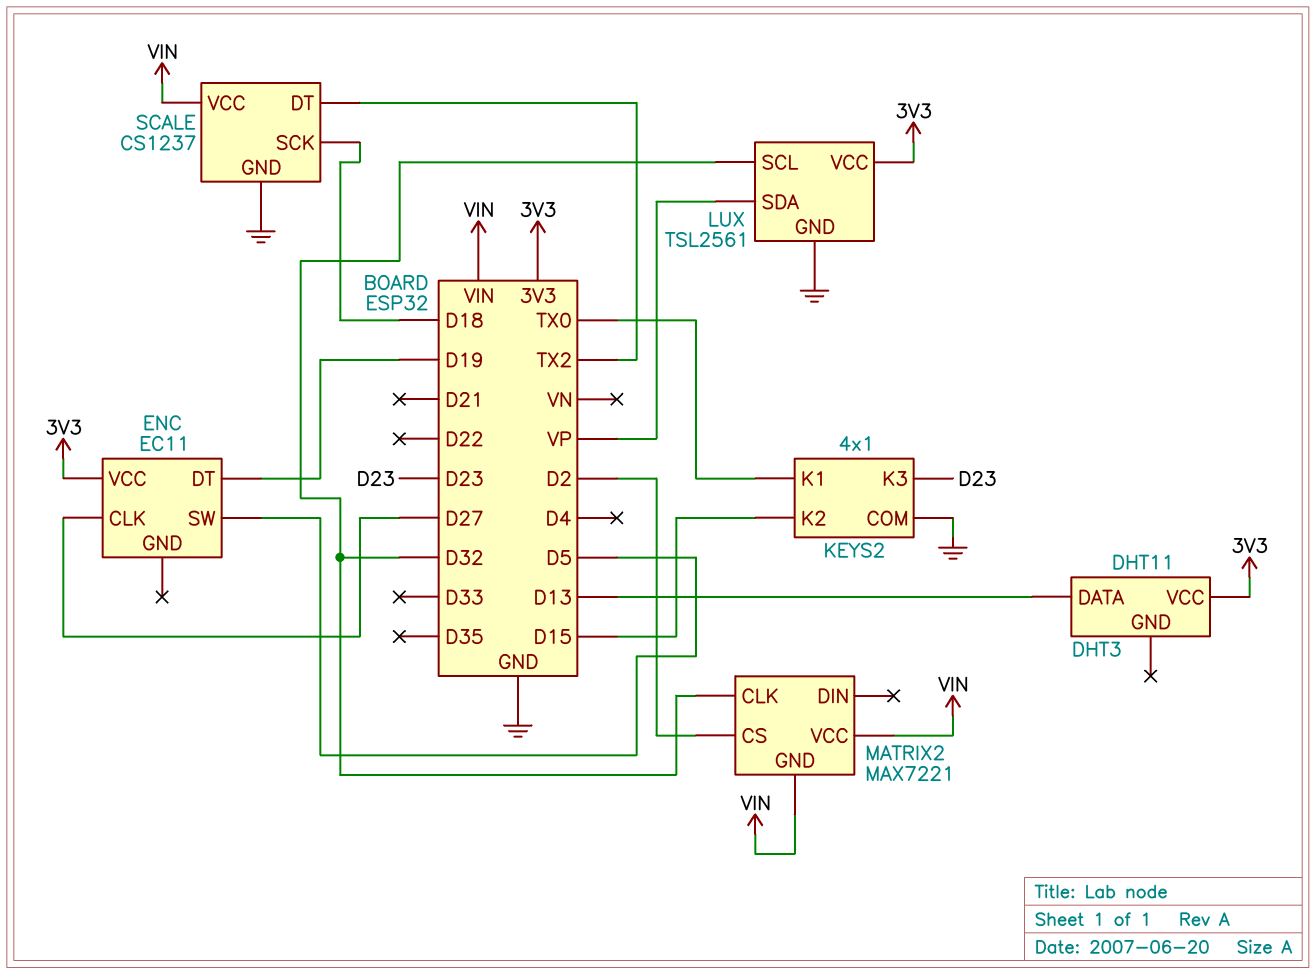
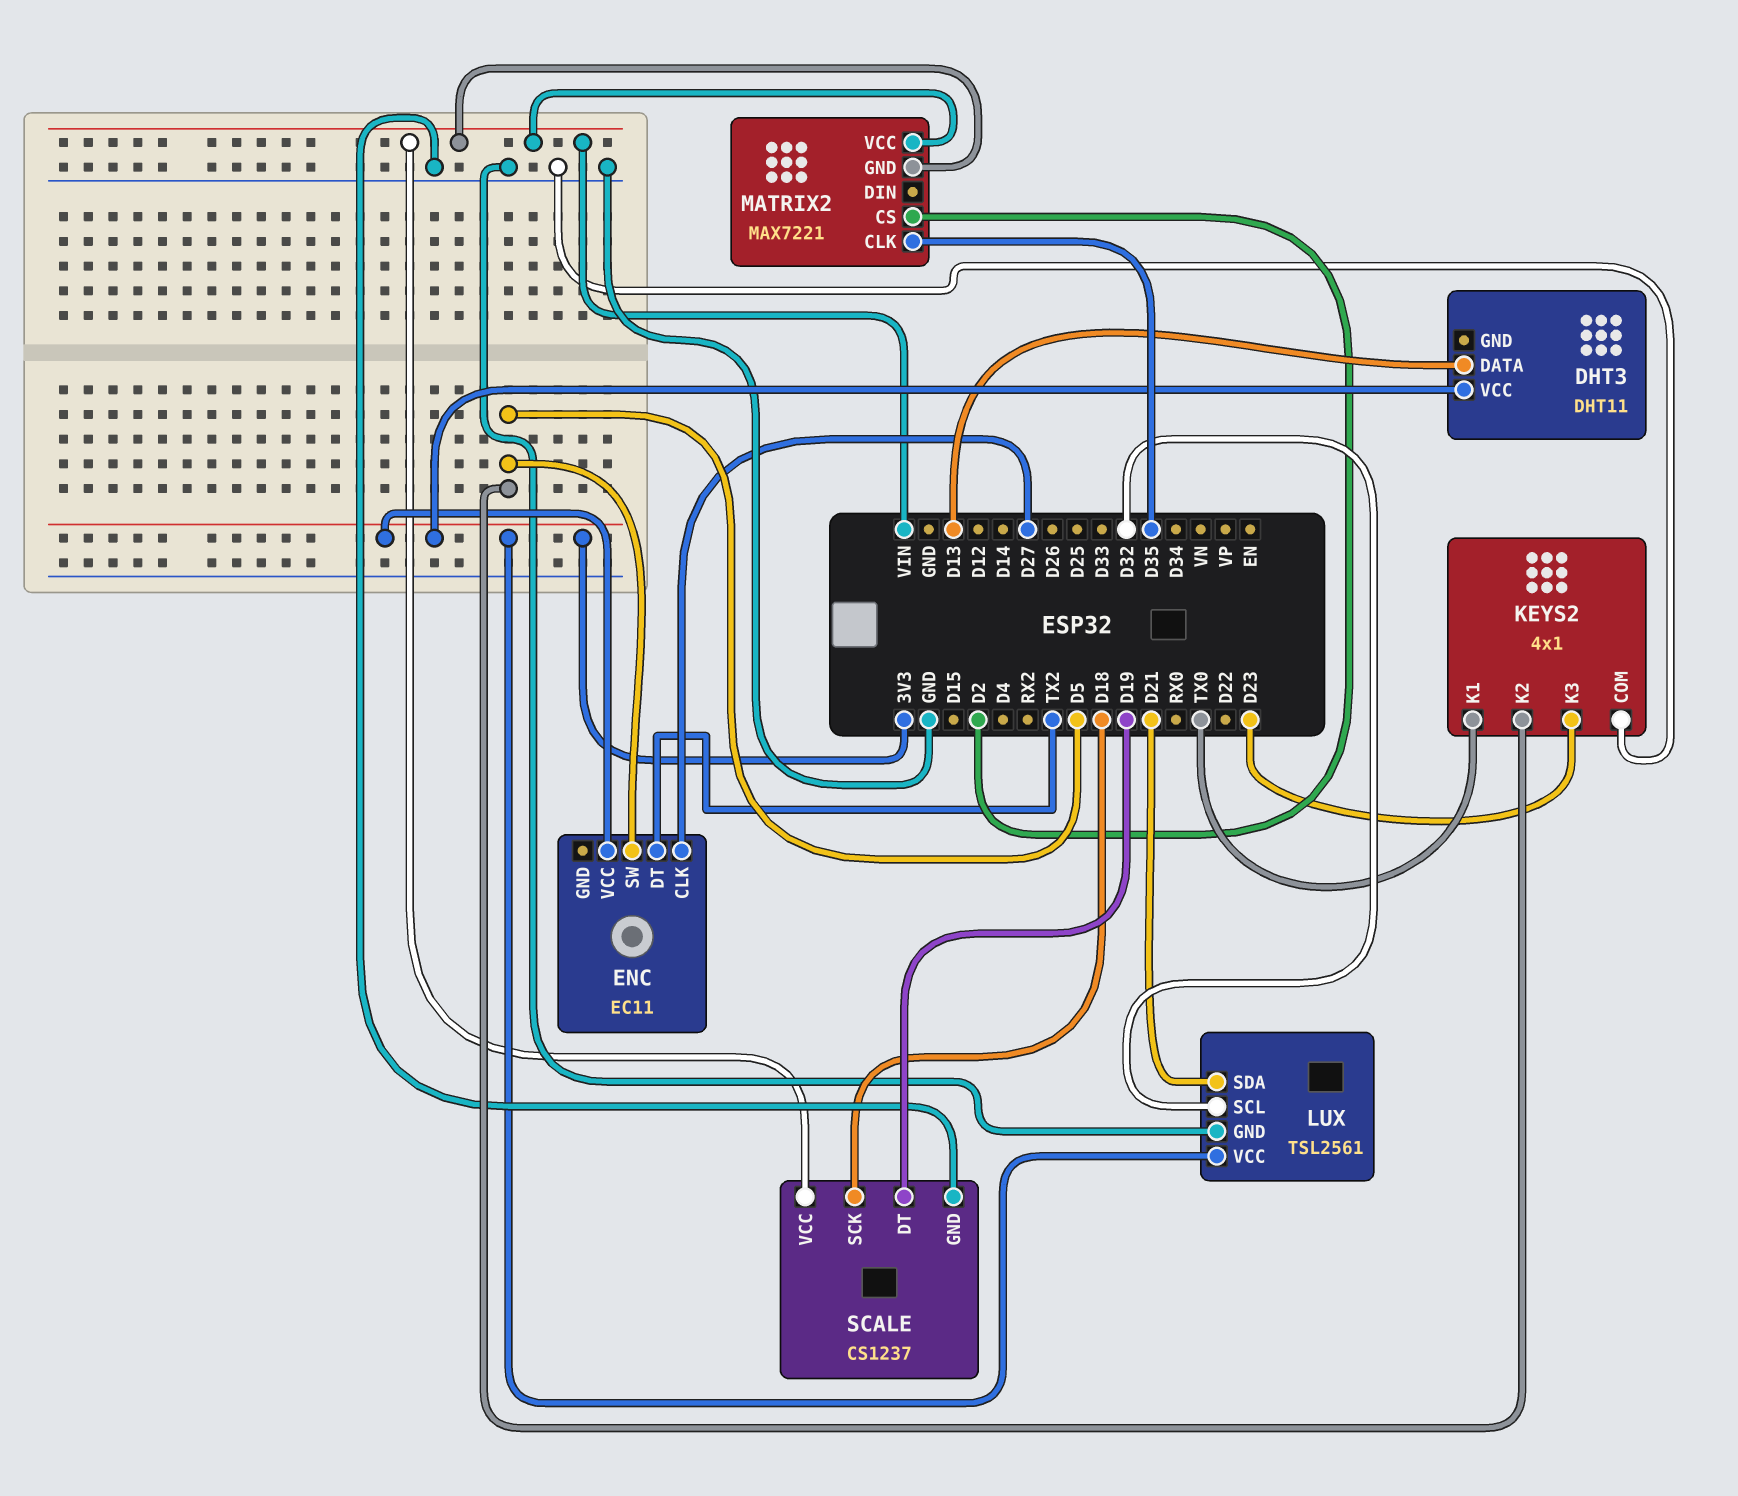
ENC pin DT: D19 -> TX2
KEYS2 pin K2: D15 -> D5
LUX pin SDA: VP -> D21
MATRIX2 pin CLK: D32 -> D35
SCALE pin DT: TX2 -> D19

